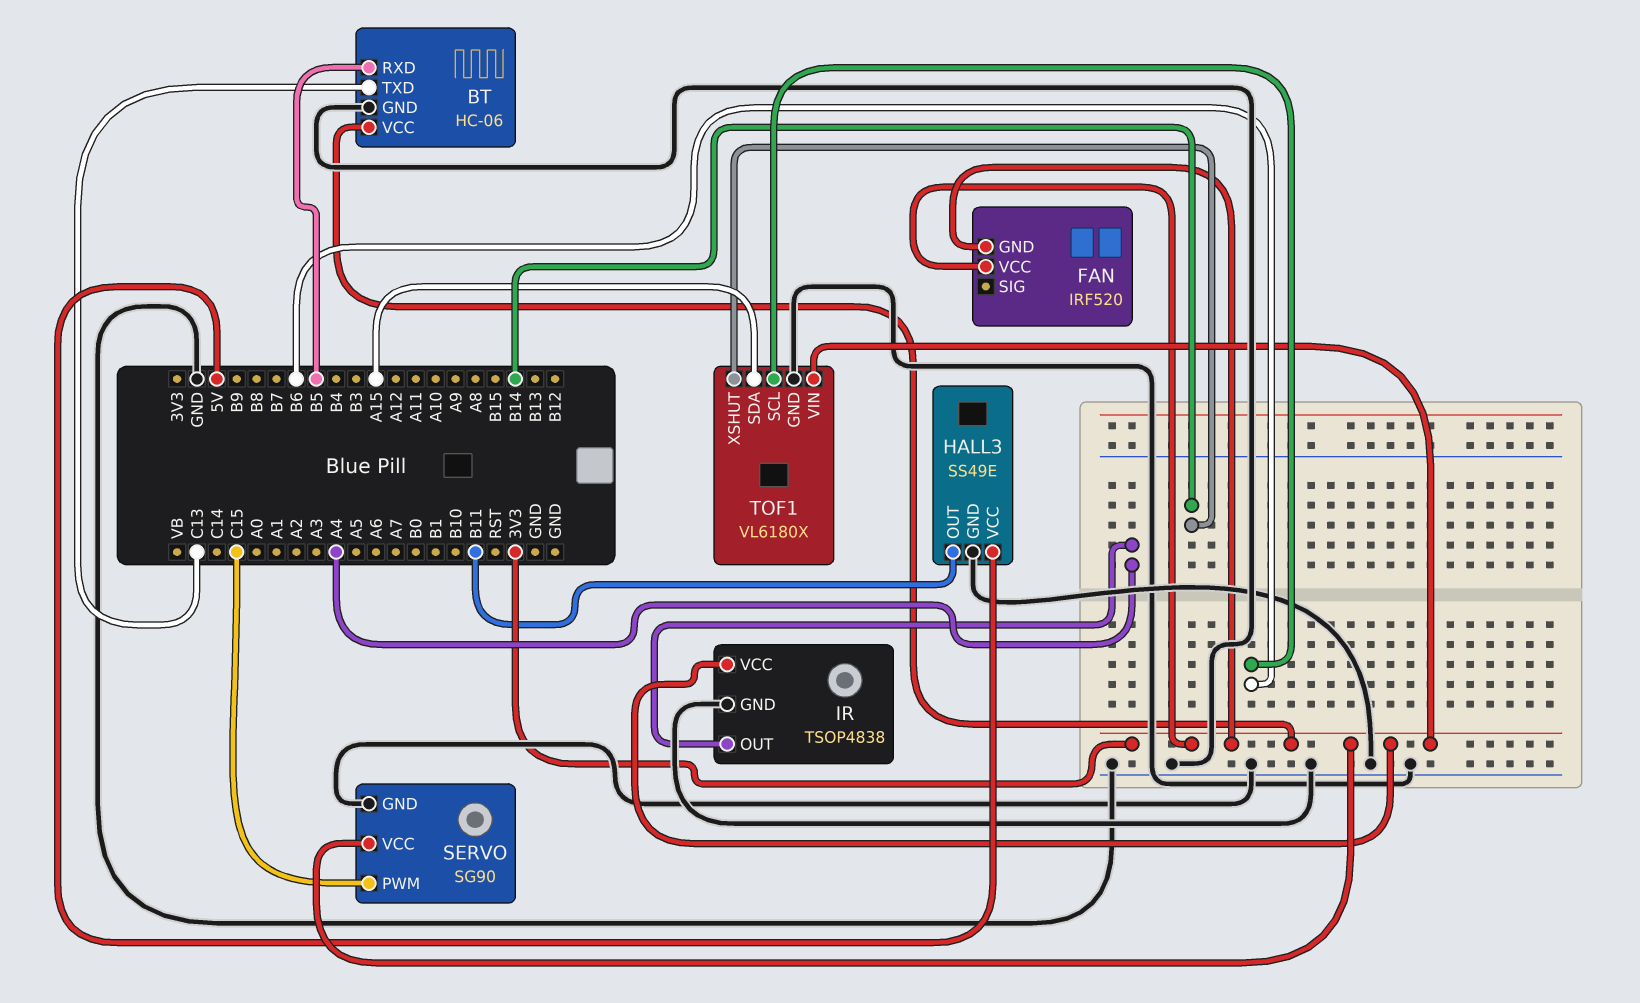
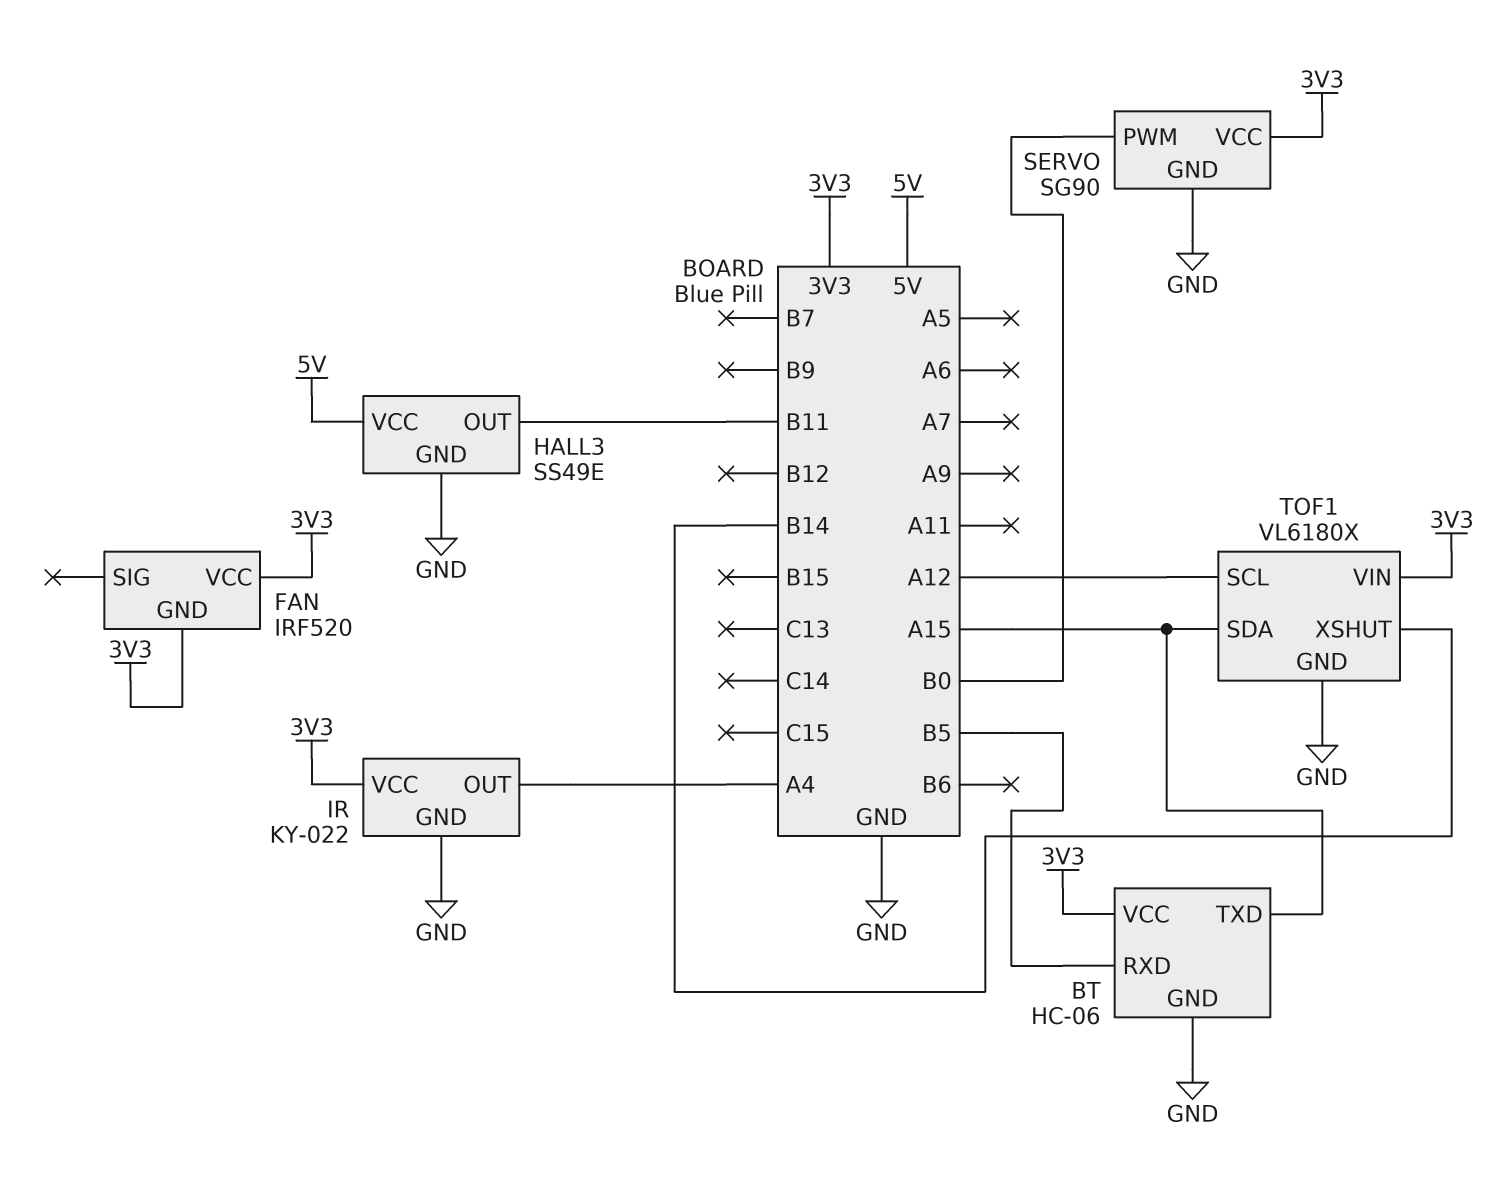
BT pin TXD: C13 -> A15
IR: TSOP4838 -> KY-022
SERVO pin PWM: C15 -> B0
TOF1 pin SCL: B6 -> A12

